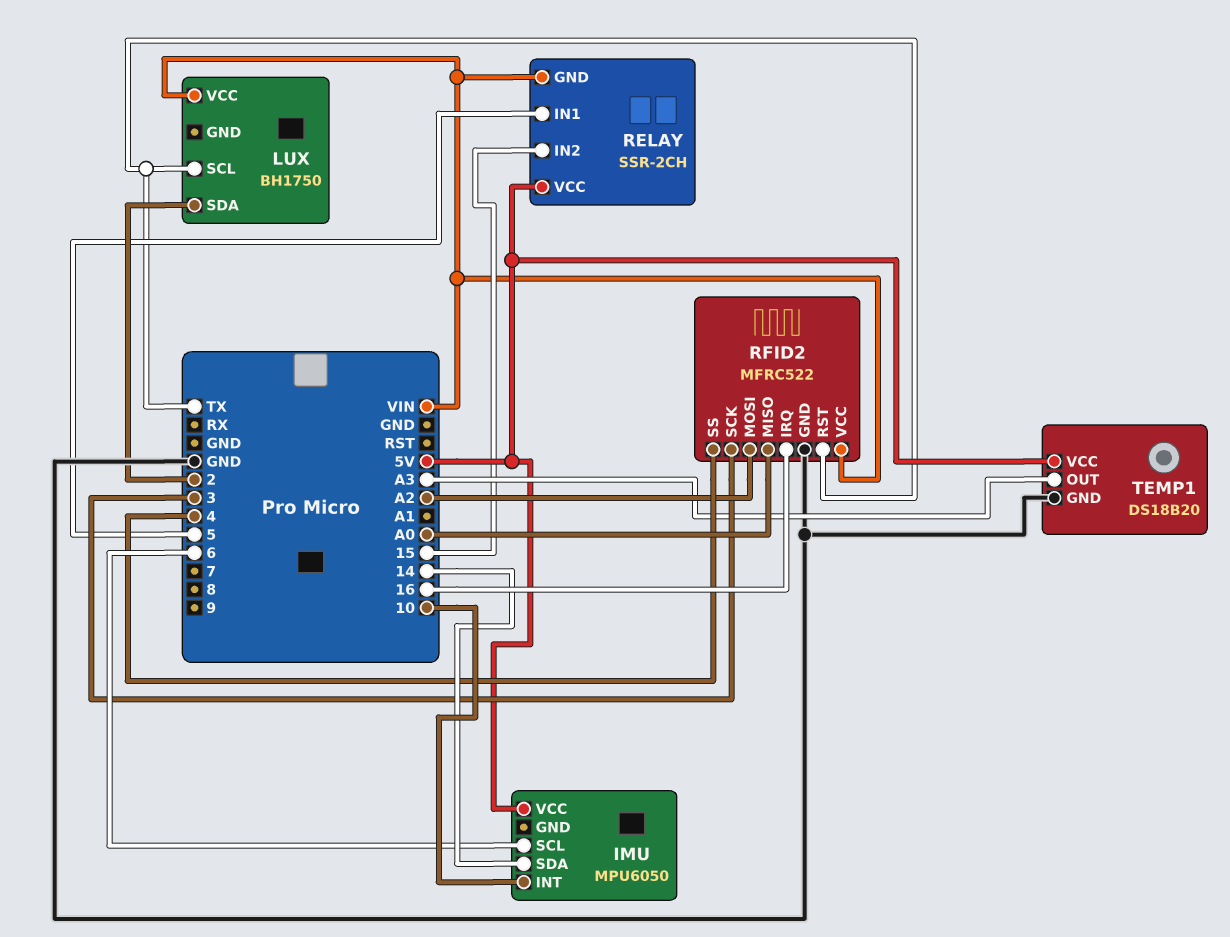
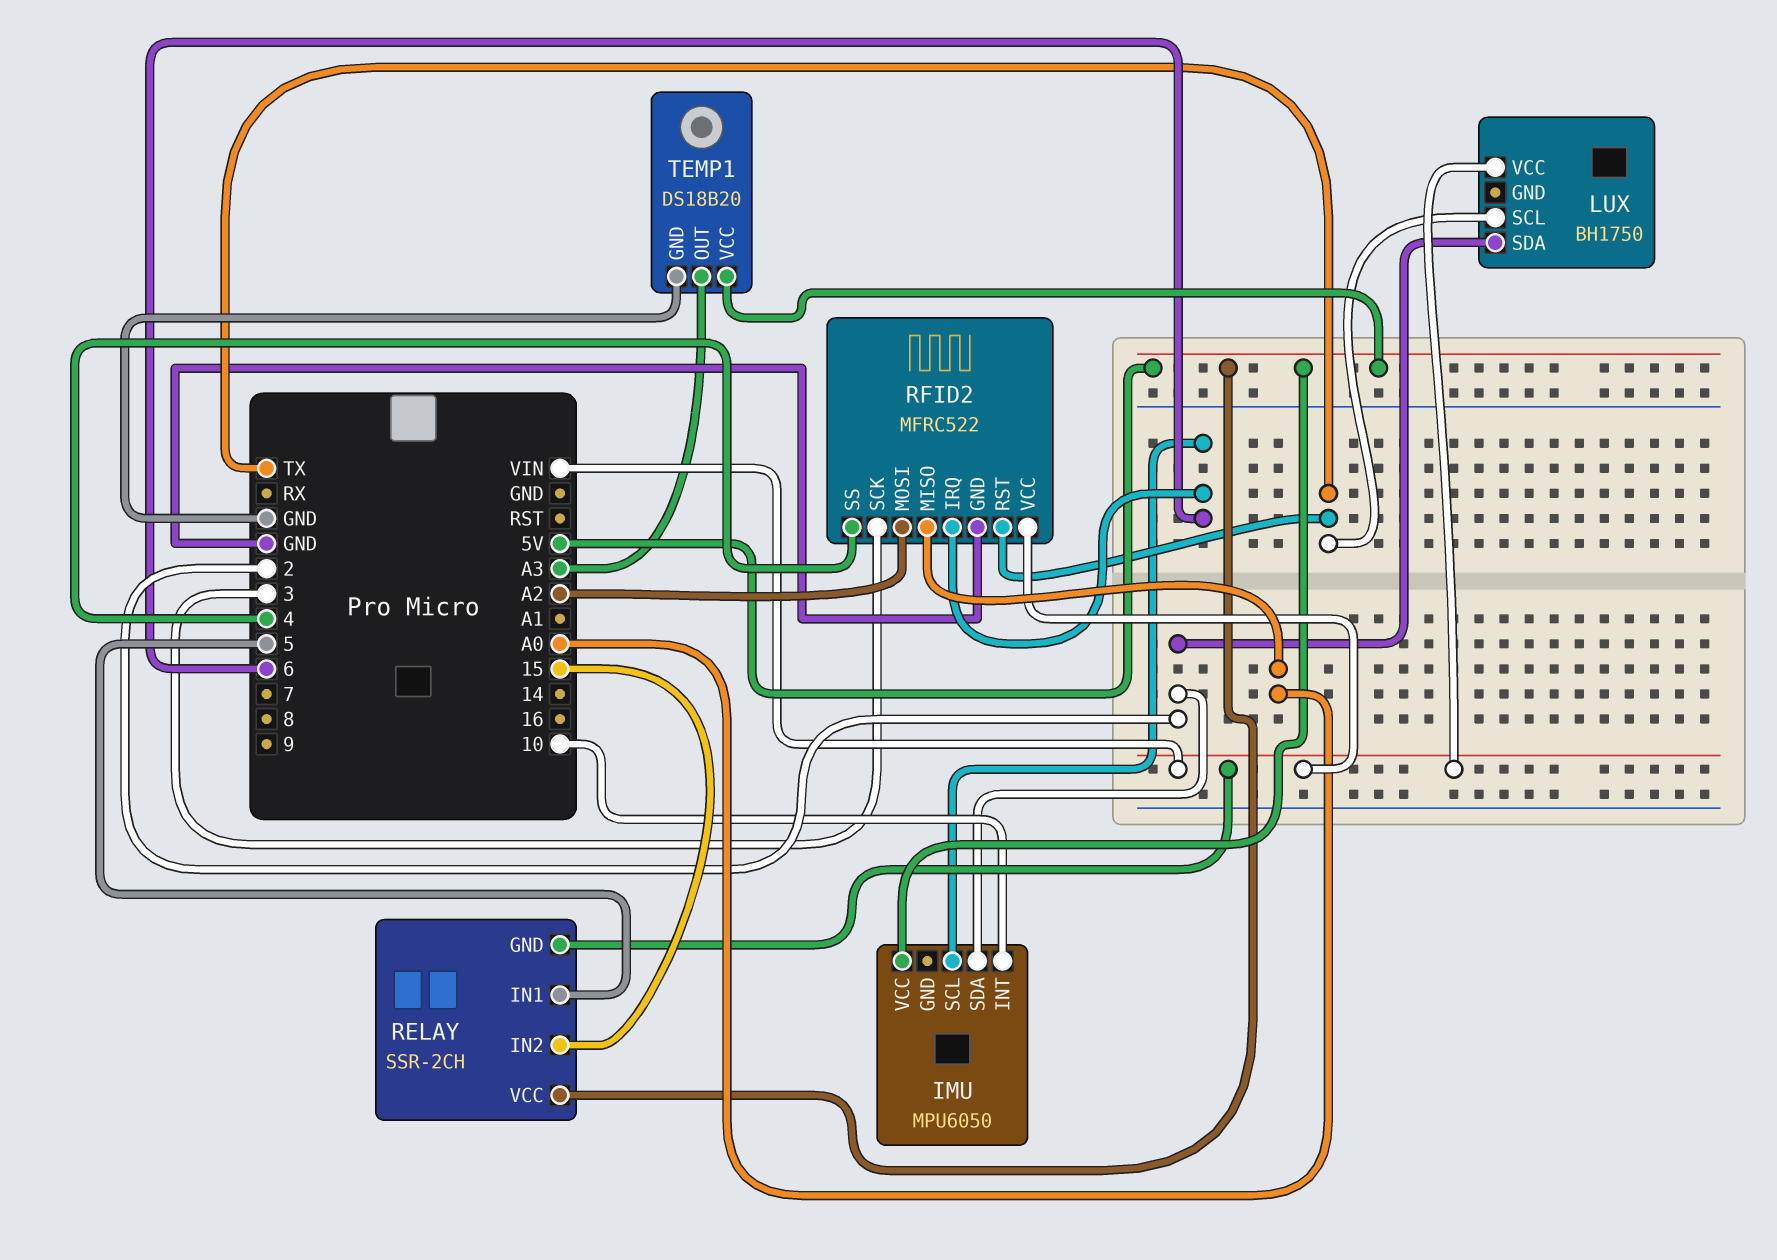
IMU pin SDA: 14 -> 2
RFID2 pin IRQ: 16 -> 6

